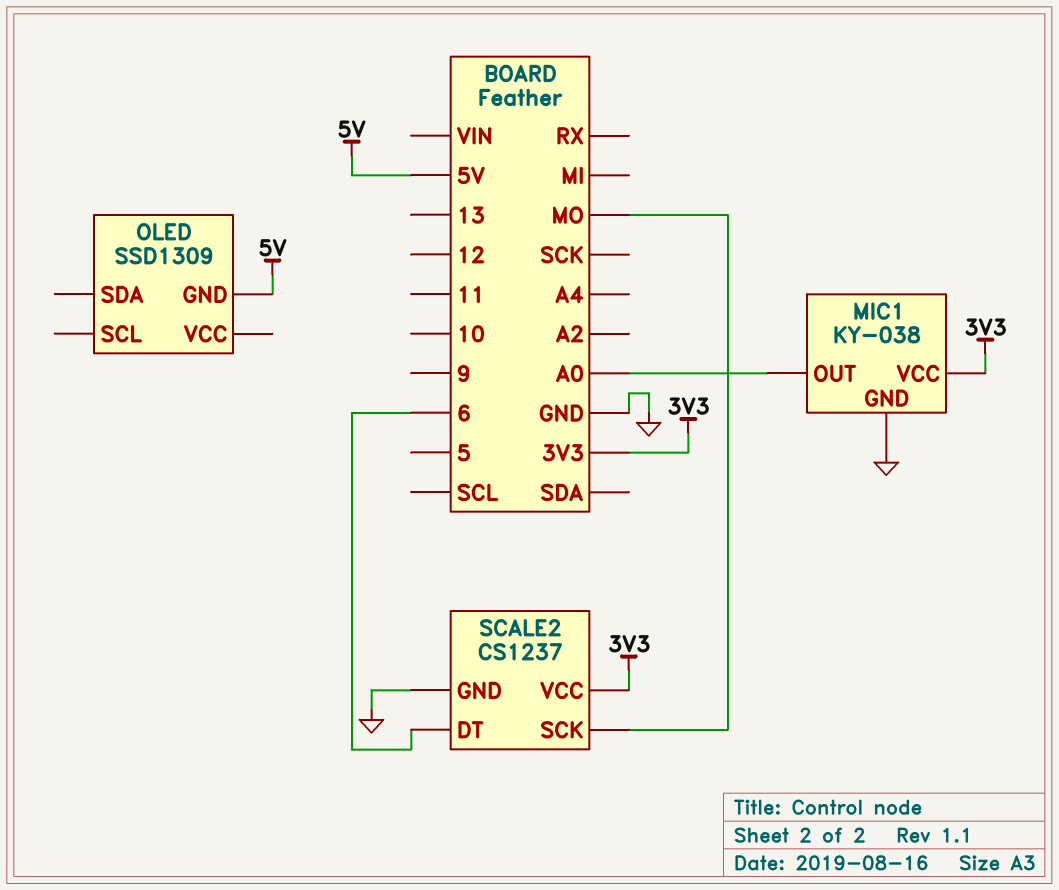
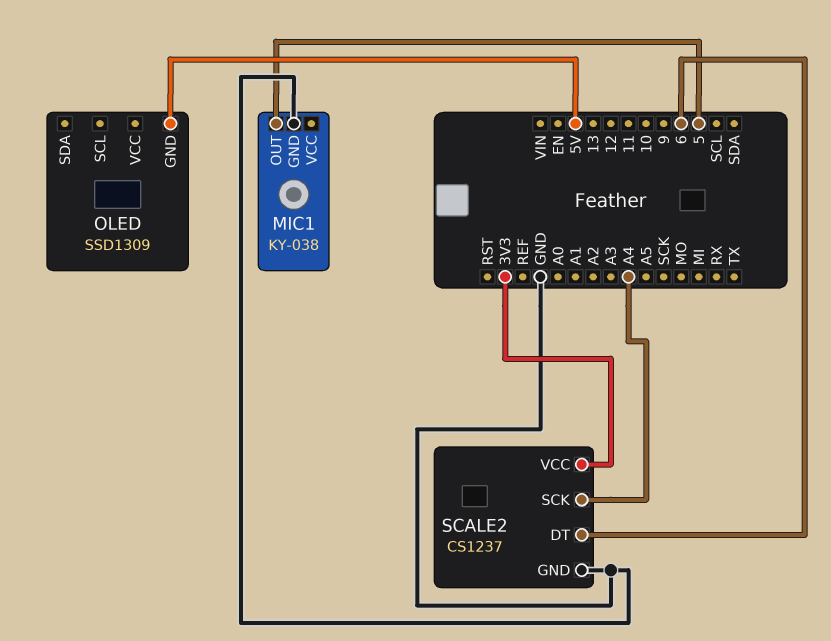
MIC1 pin OUT: A0 -> 5
MIC1 pin VCC: 3V3 -> none
SCALE2 pin SCK: MO -> A4

